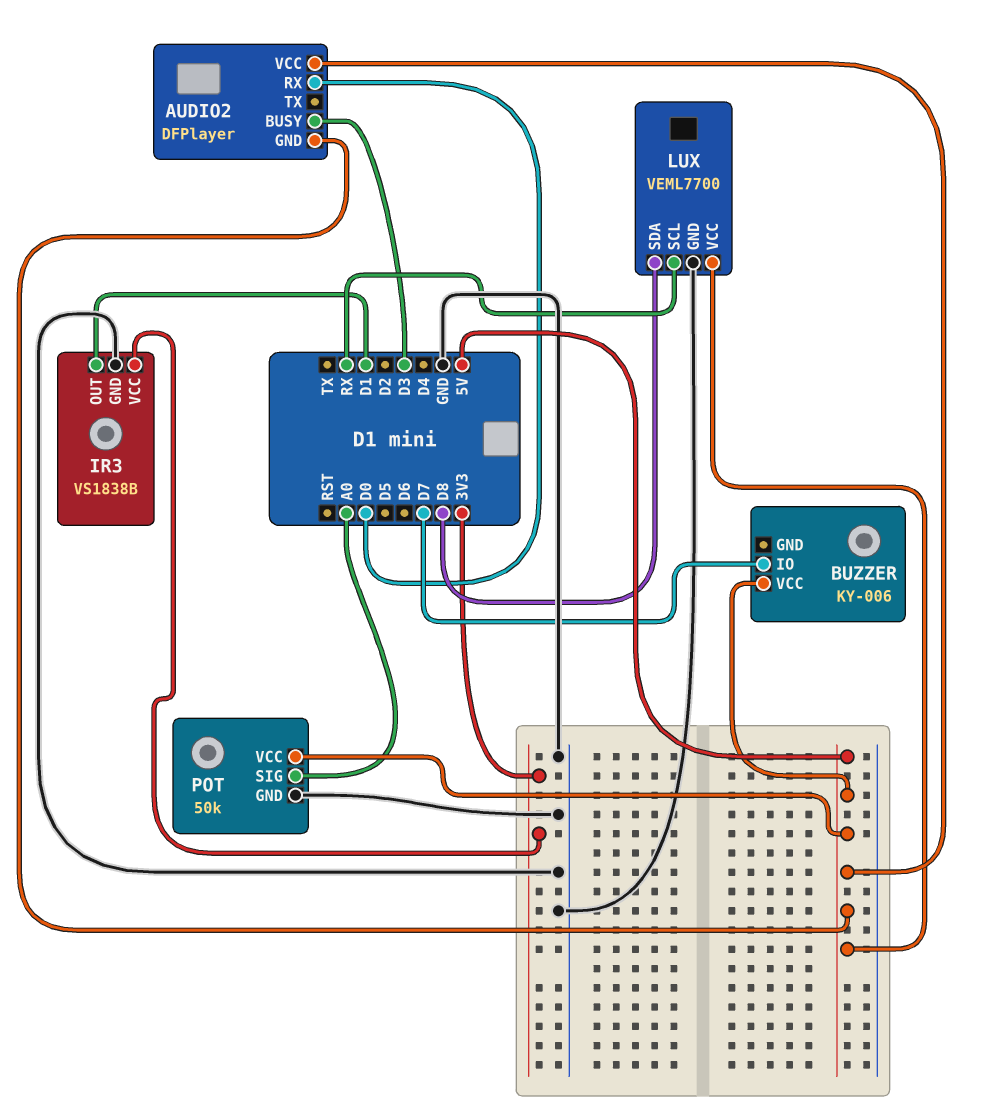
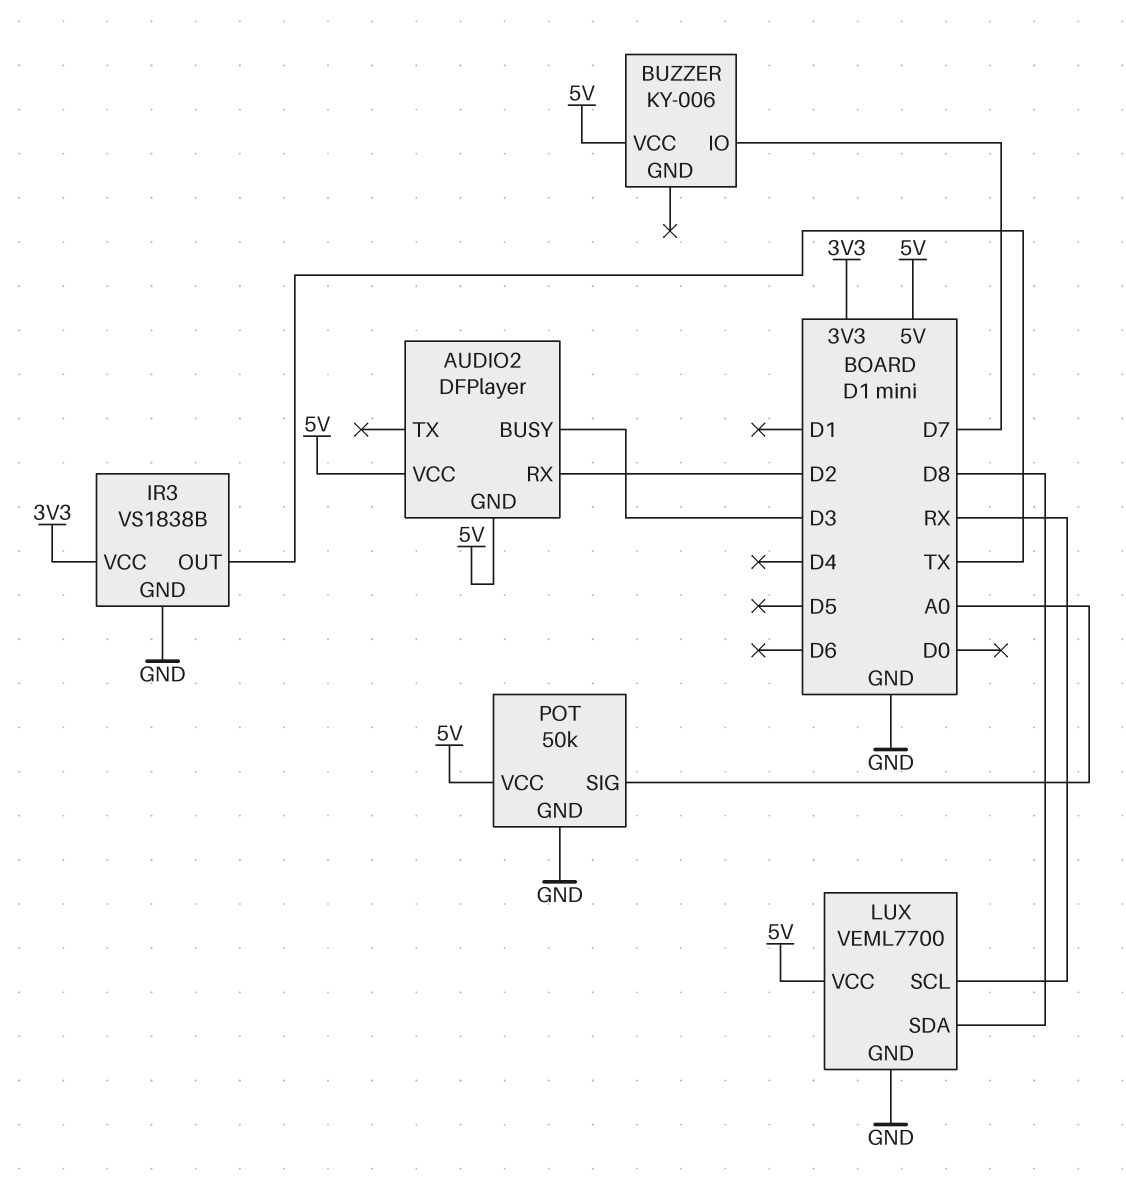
AUDIO2 pin RX: D0 -> D2
IR3 pin OUT: D1 -> TX

